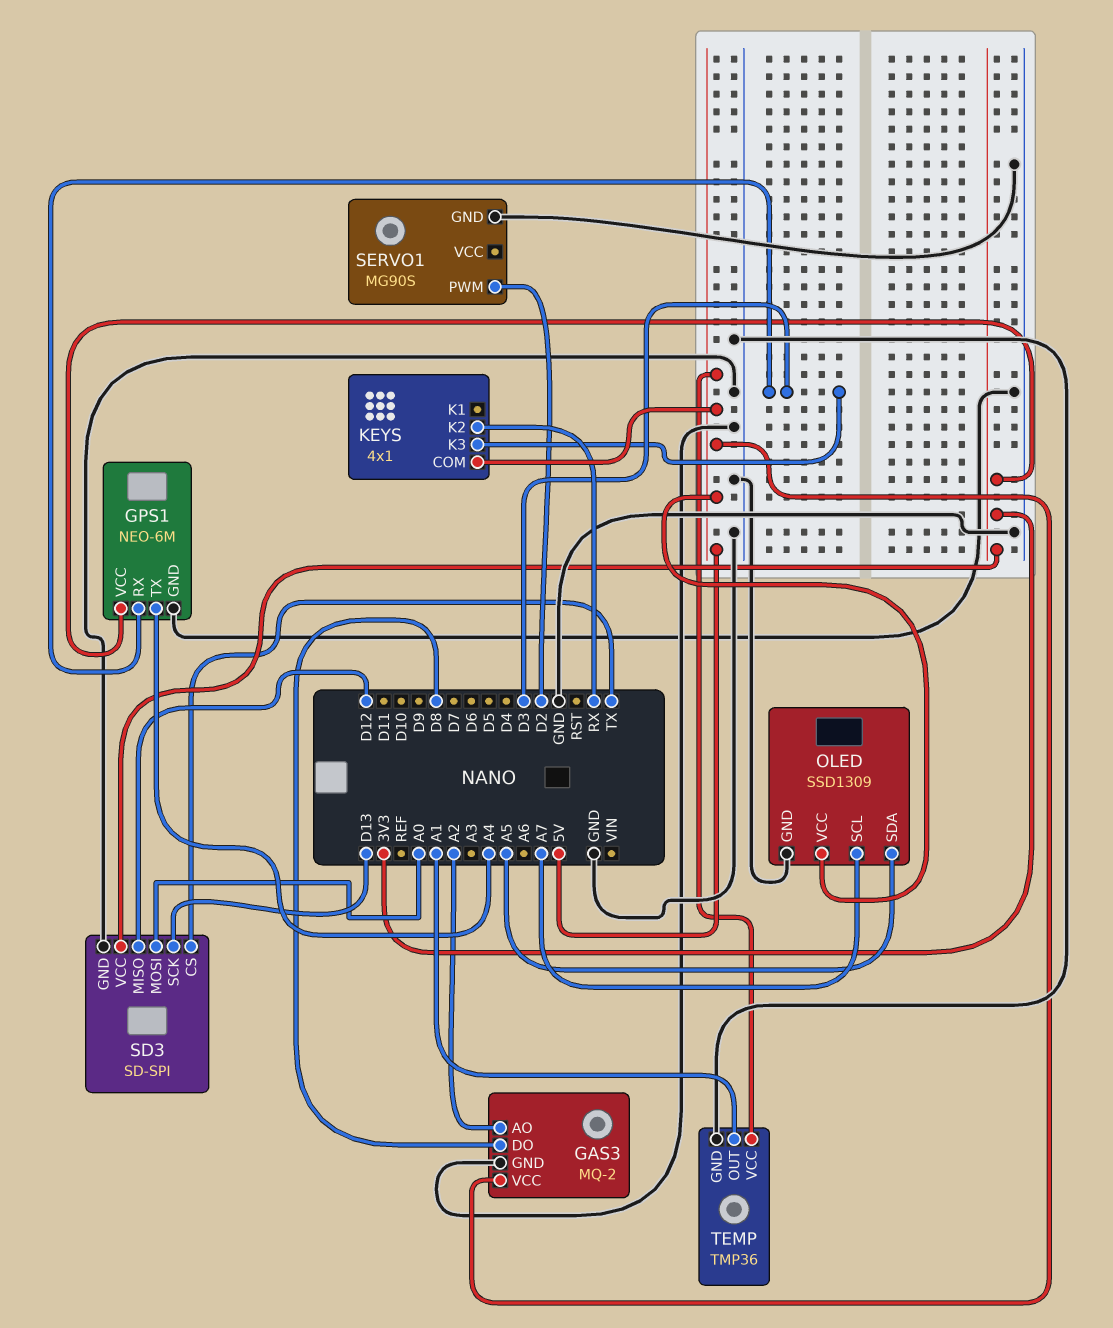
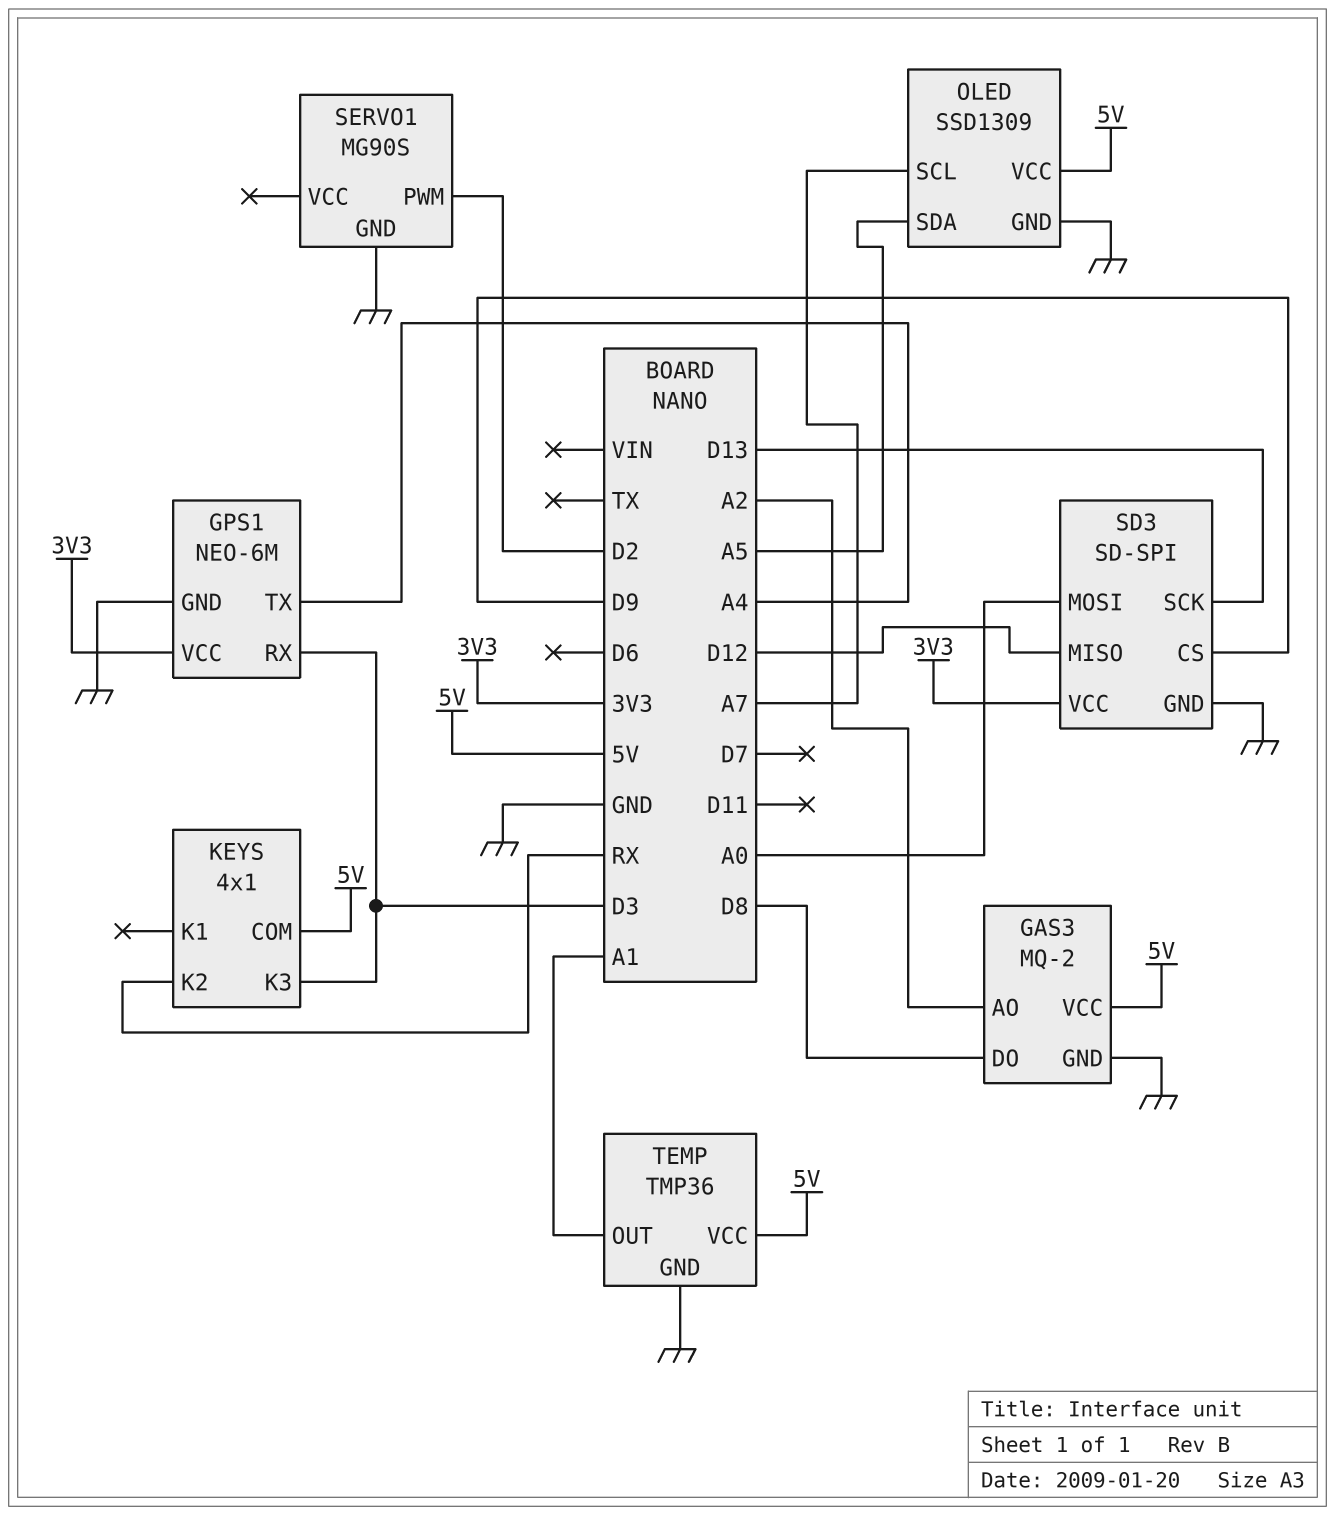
SD3 pin CS: TX -> D9

